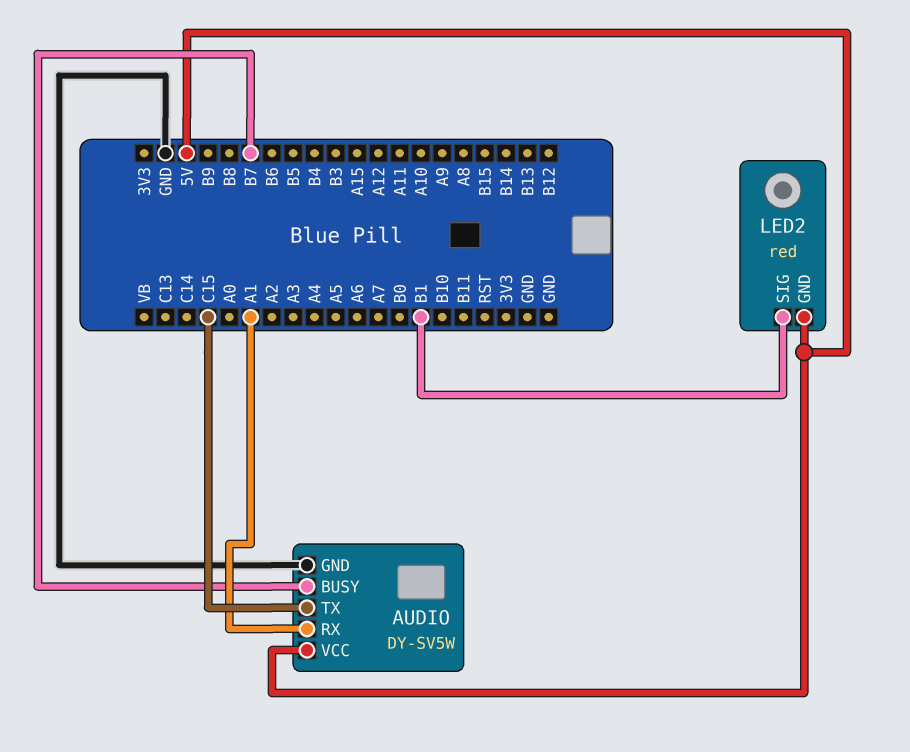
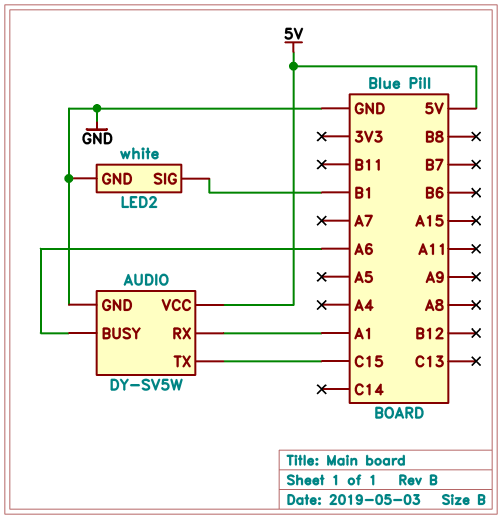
AUDIO pin BUSY: B7 -> A6
LED2: red -> white
LED2 pin GND: 5V -> GND

